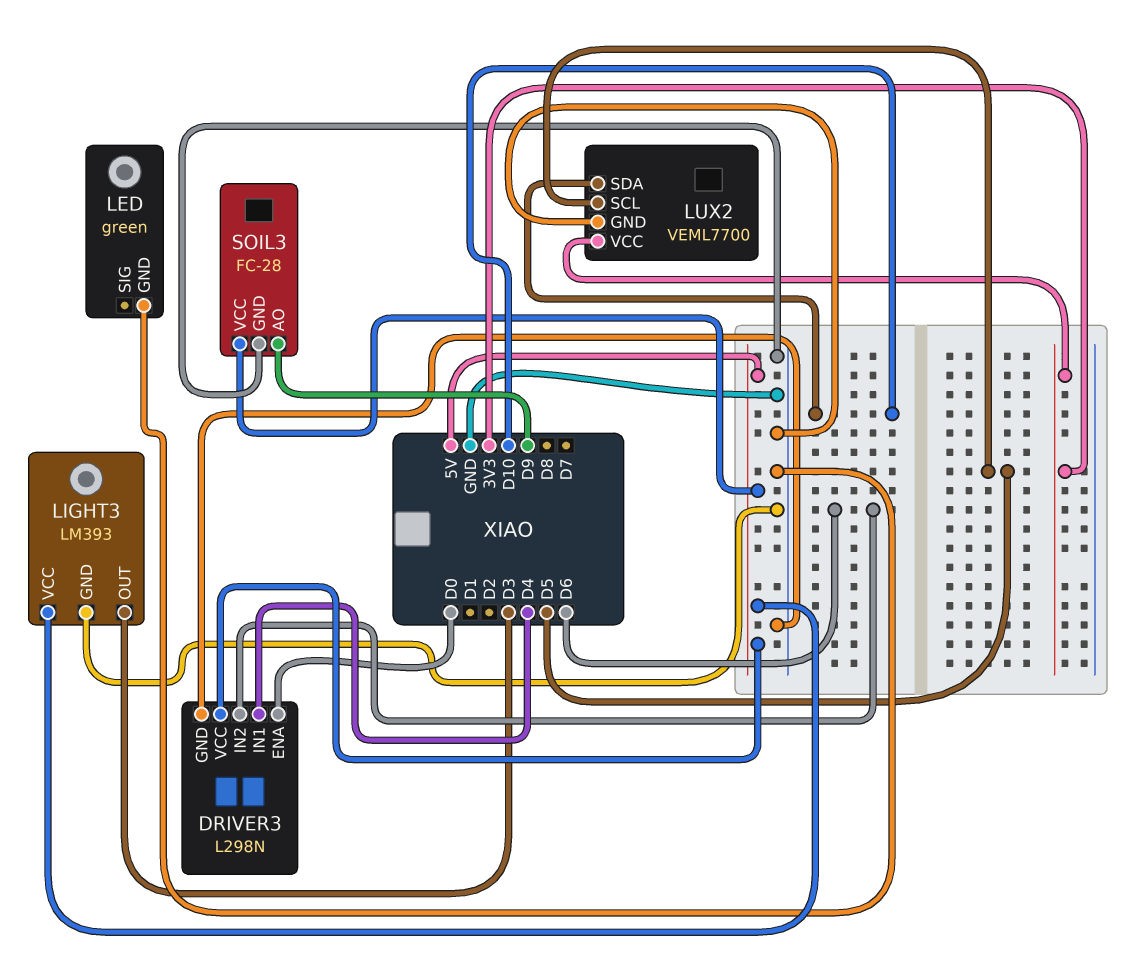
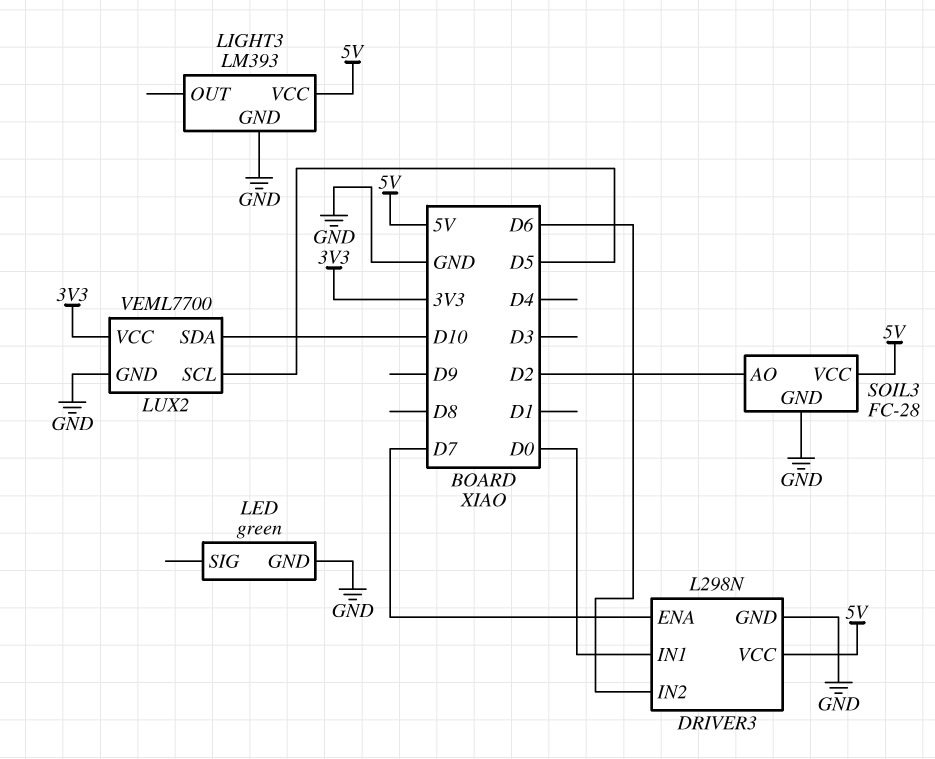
DRIVER3 pin ENA: D0 -> D7
DRIVER3 pin IN1: D4 -> D0
LIGHT3 pin OUT: D3 -> none
SOIL3 pin AO: D9 -> D2

